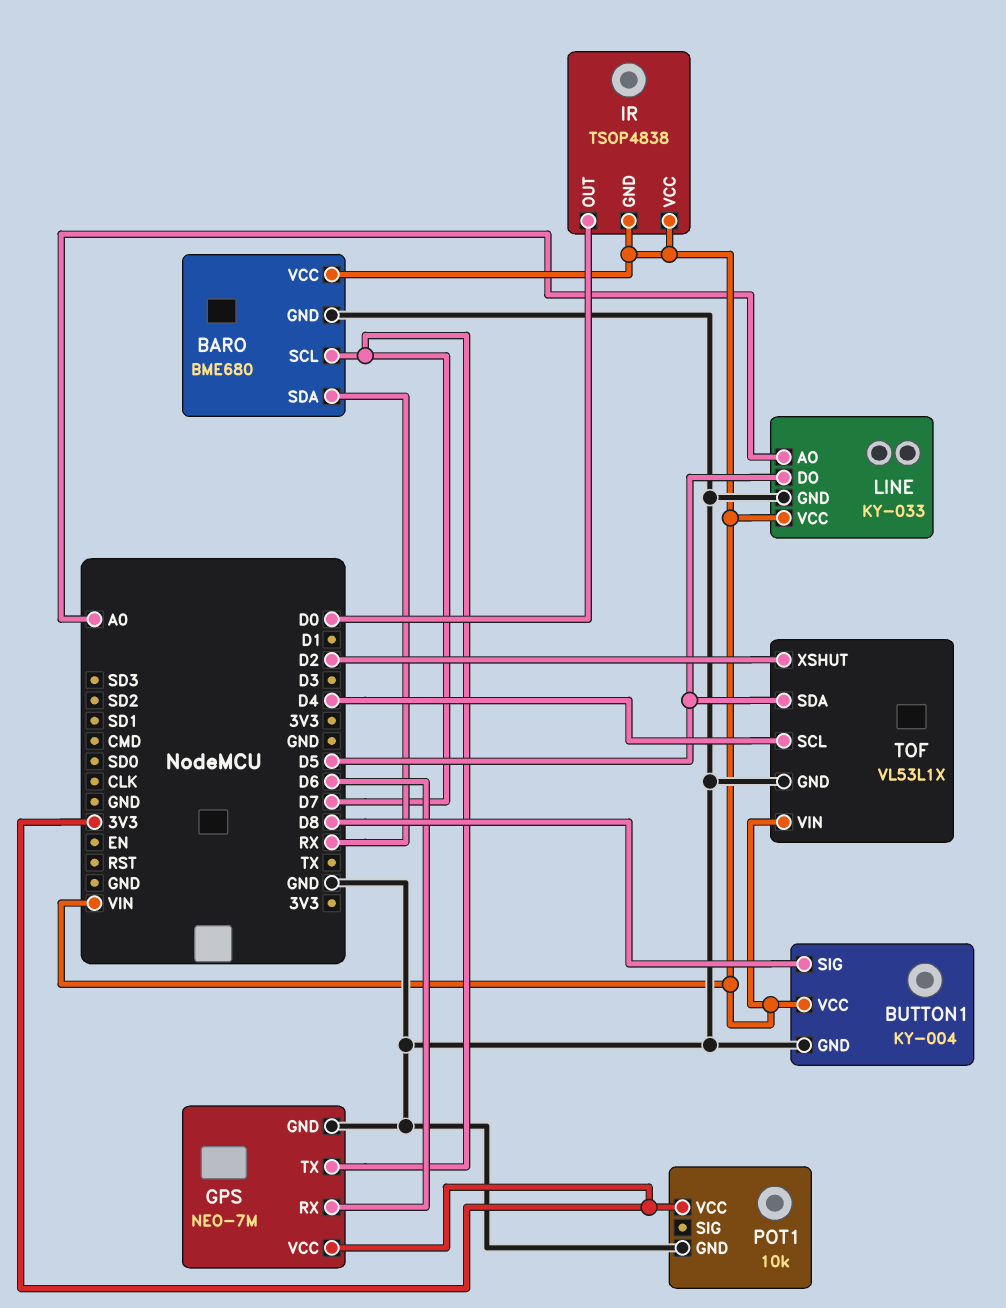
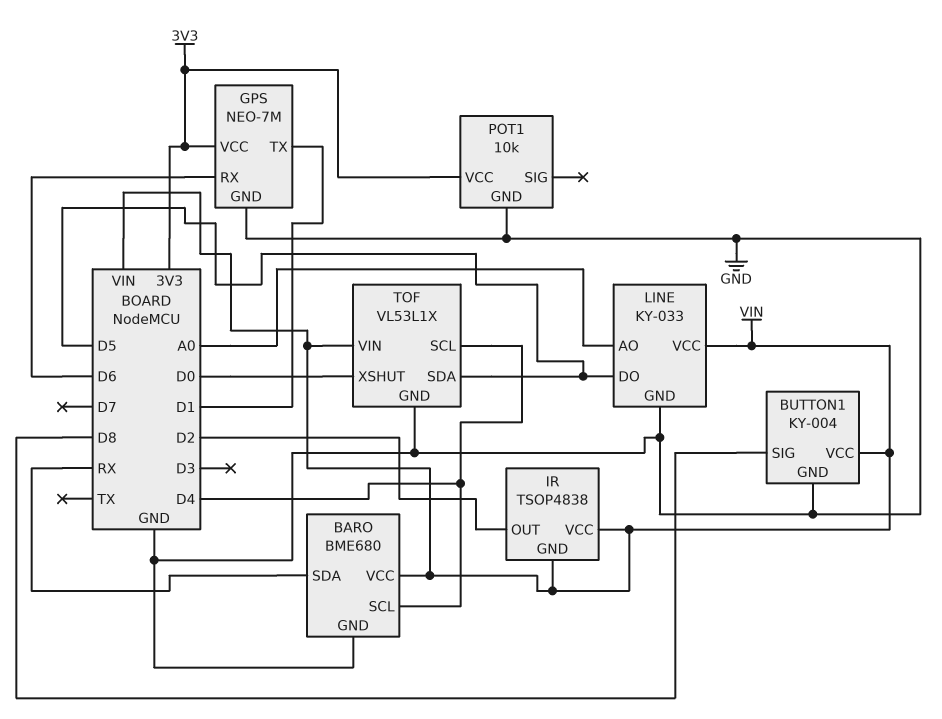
BARO pin SCL: D7 -> D4
GPS pin TX: D7 -> D1
IR pin OUT: D0 -> D2
TOF pin XSHUT: D2 -> D0

